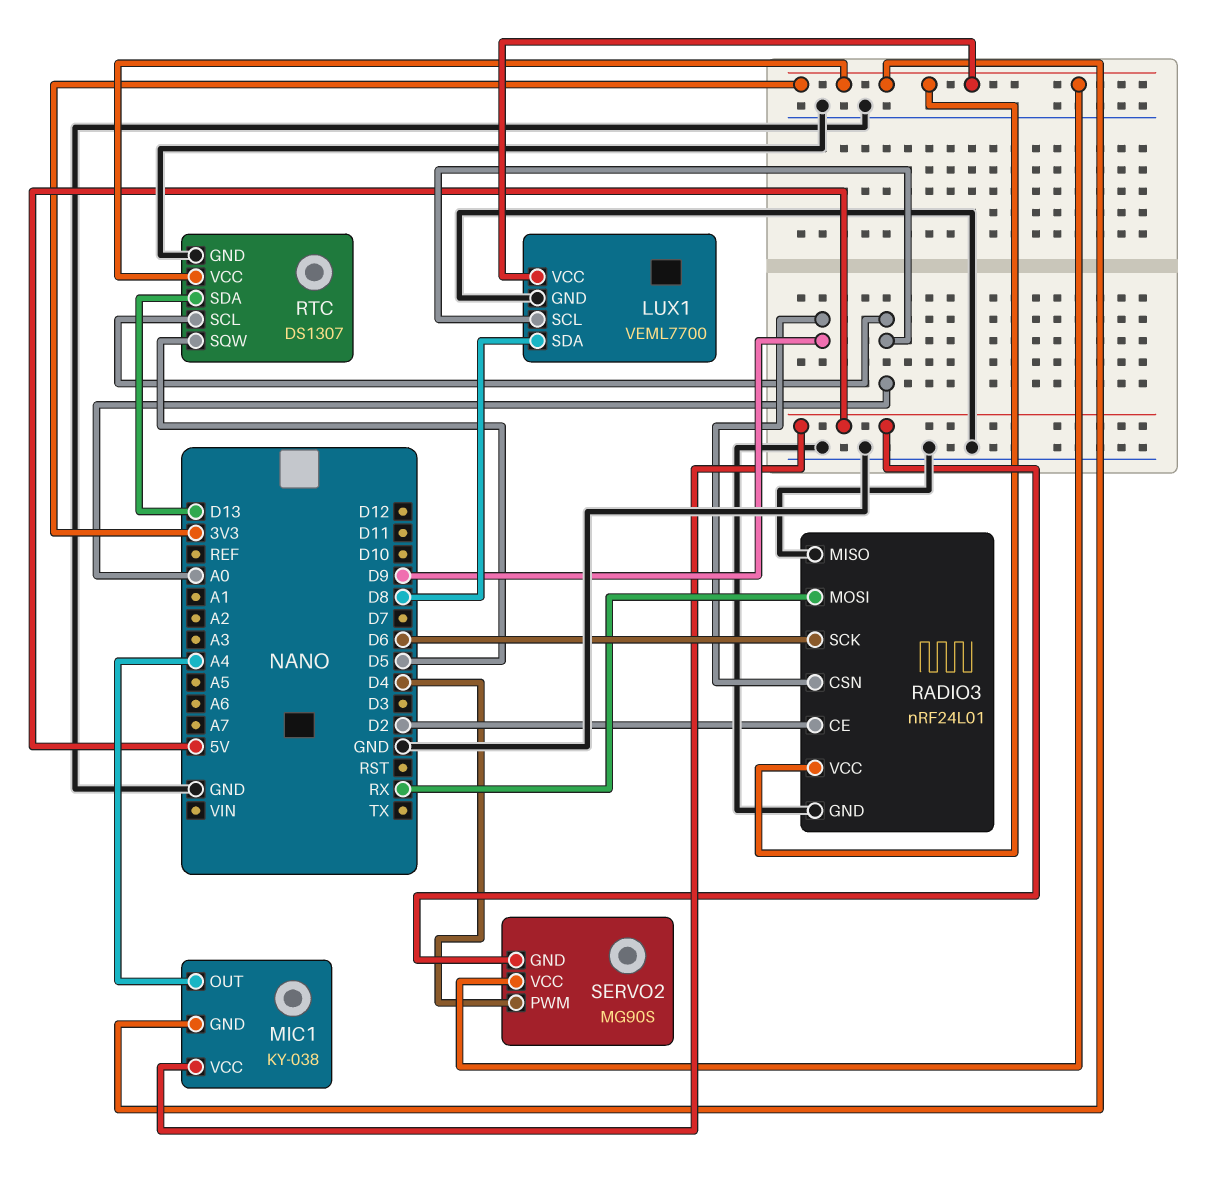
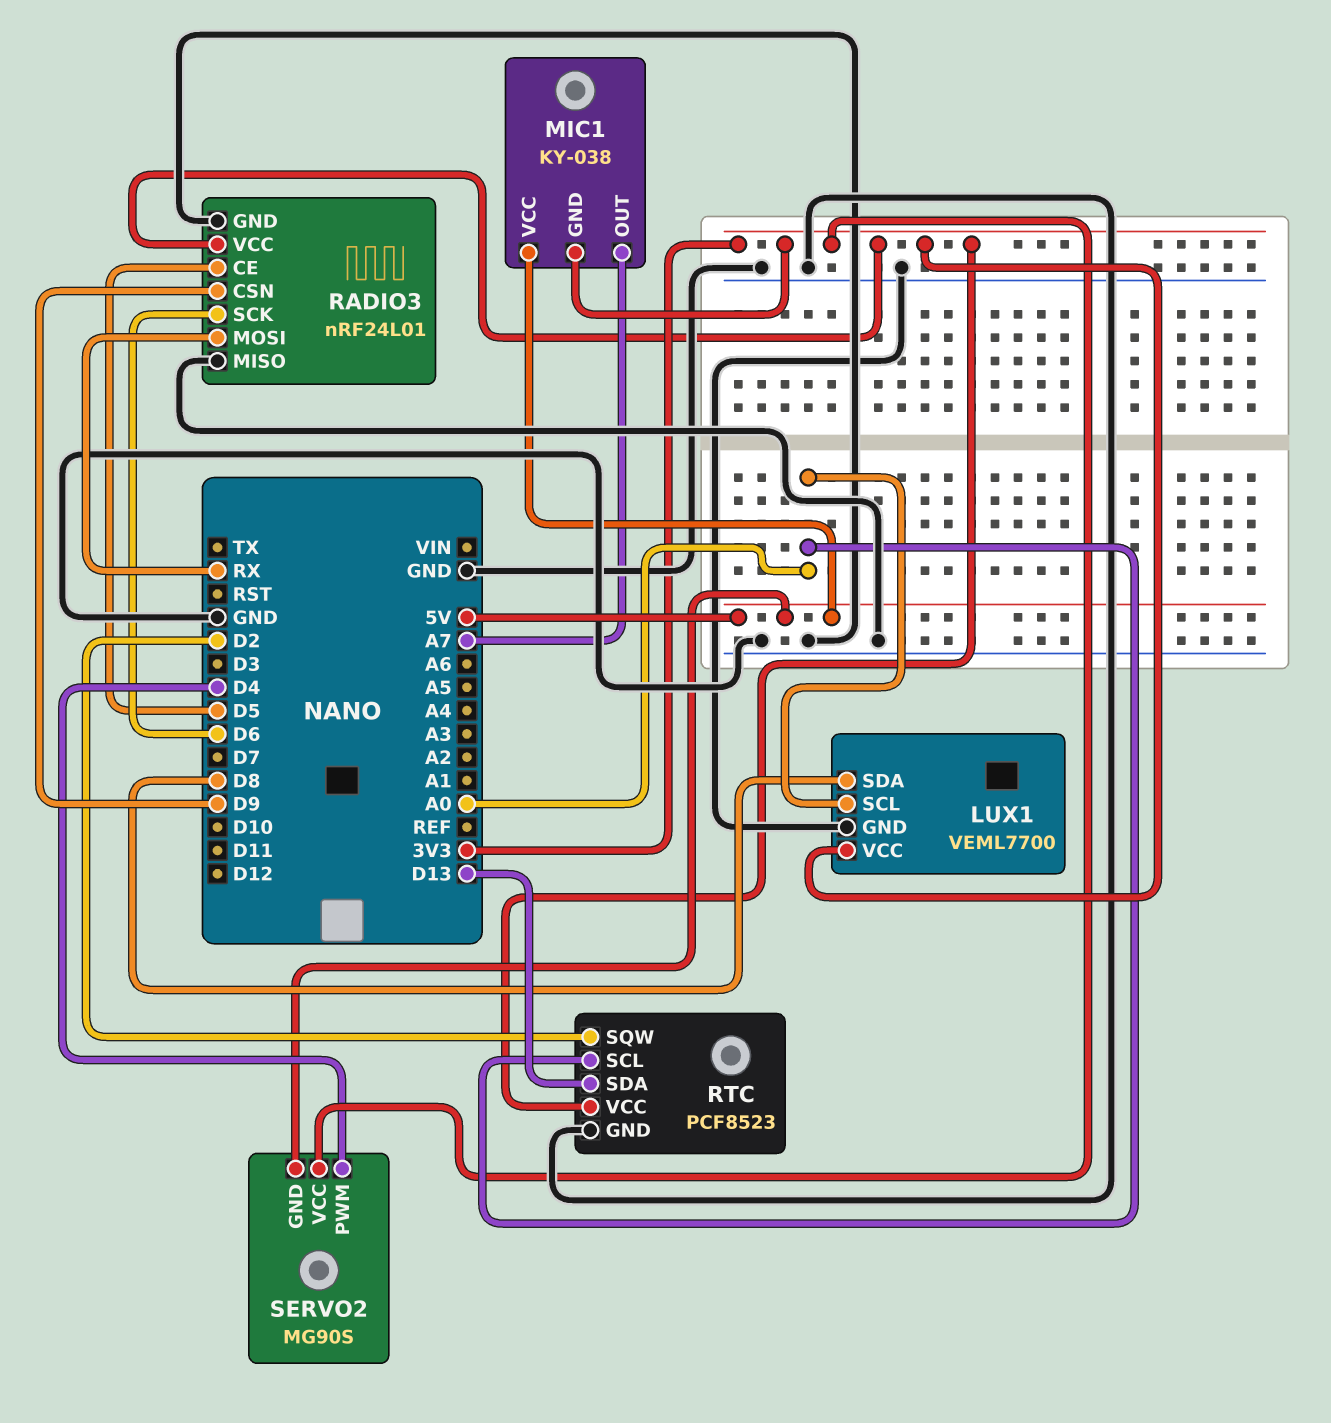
MIC1 pin OUT: A4 -> A7
RADIO3 pin CE: D2 -> D5
RTC: DS1307 -> PCF8523
RTC pin SQW: D5 -> D2

